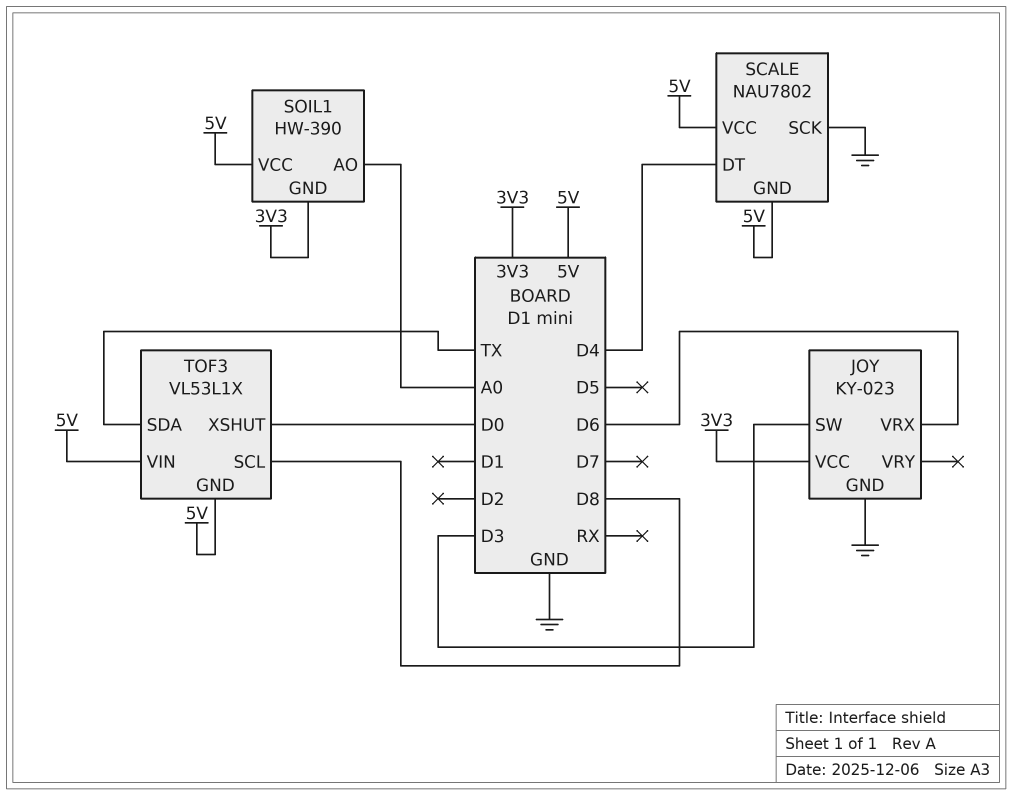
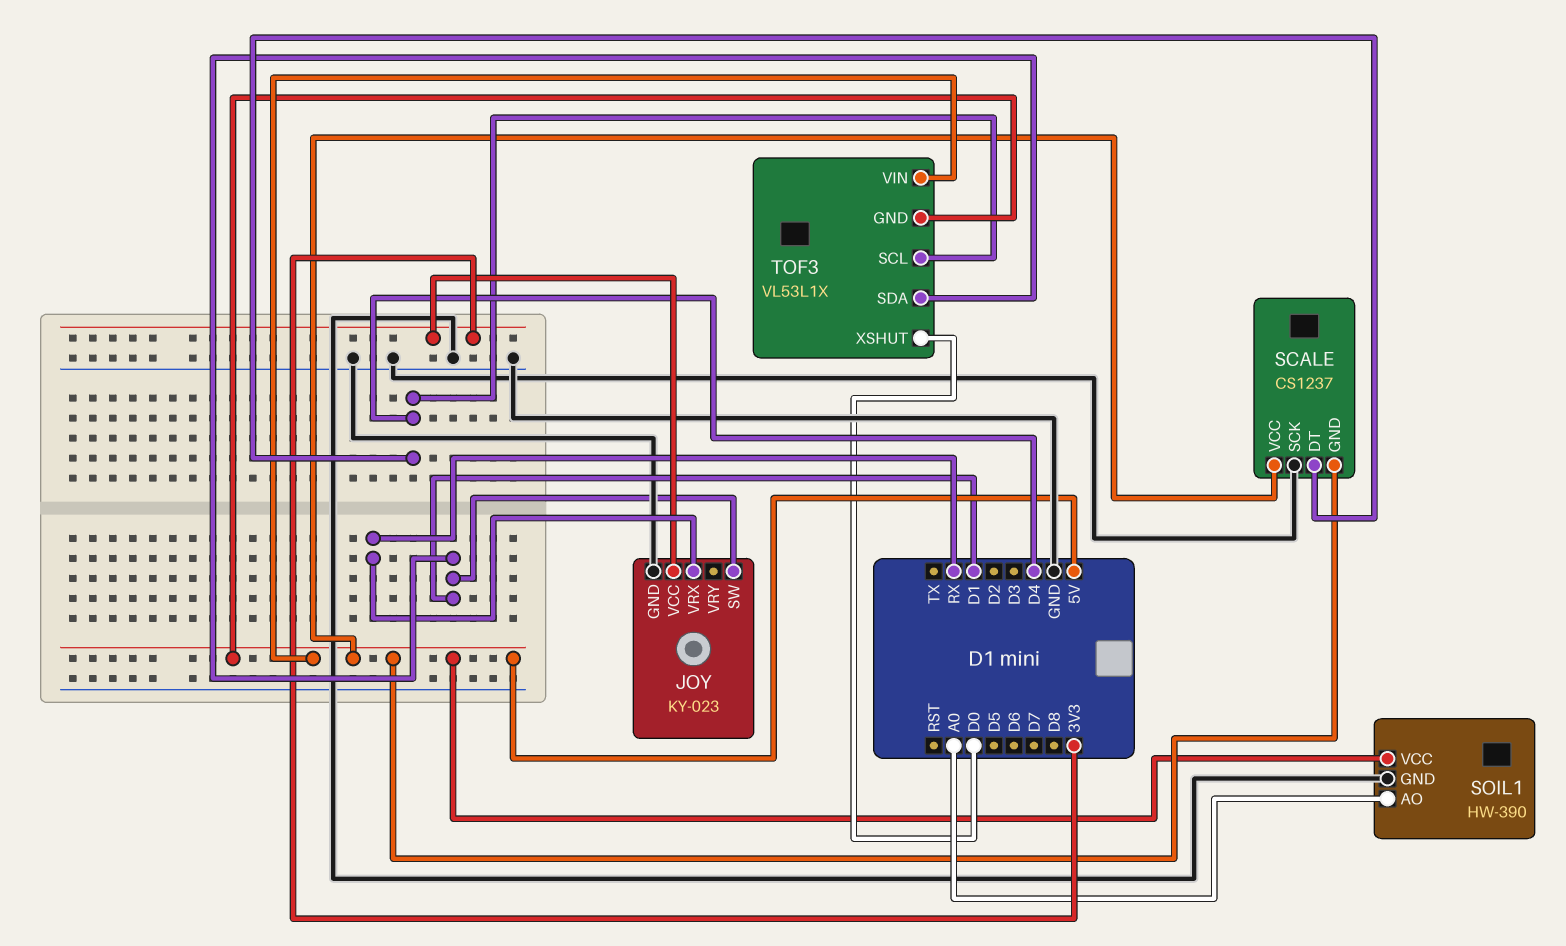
JOY pin SW: D3 -> D1
JOY pin VRX: D6 -> RX
SCALE: NAU7802 -> CS1237
SOIL1 pin GND: 3V3 -> GND
TOF3 pin SCL: D8 -> D4
TOF3 pin SDA: TX -> D1

